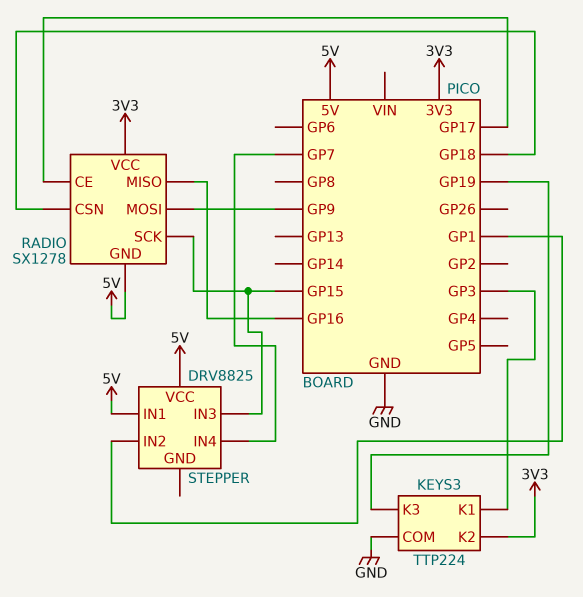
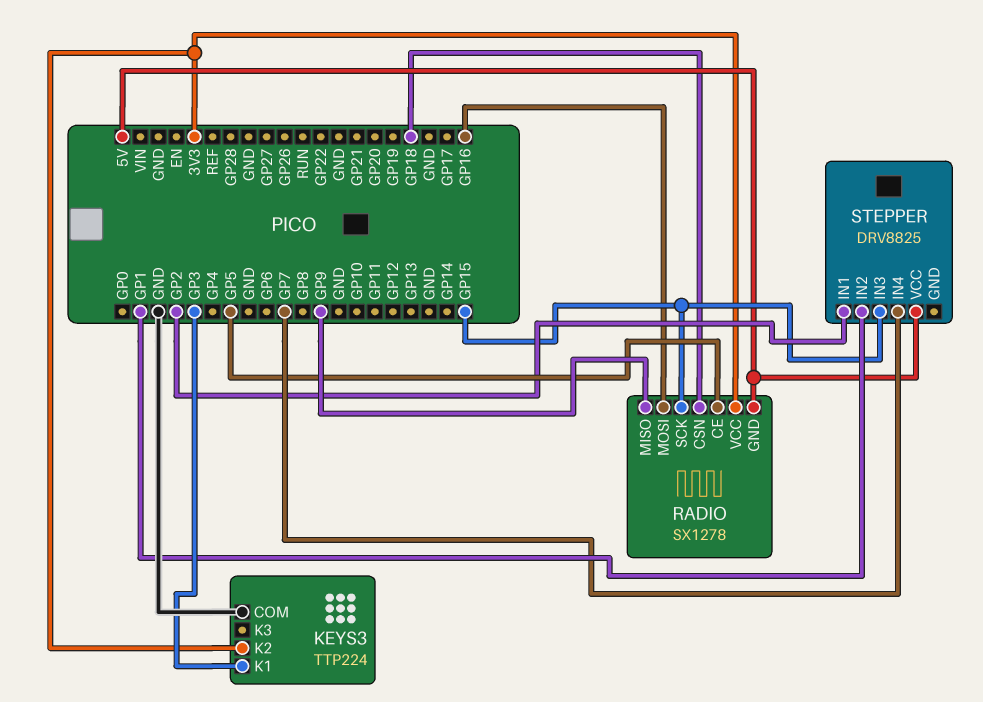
KEYS3 pin K3: GP19 -> none
RADIO pin CE: GP17 -> GP5
RADIO pin MISO: GP16 -> GP9
RADIO pin MOSI: GP9 -> GP16
STEPPER pin IN1: 5V -> GP2

